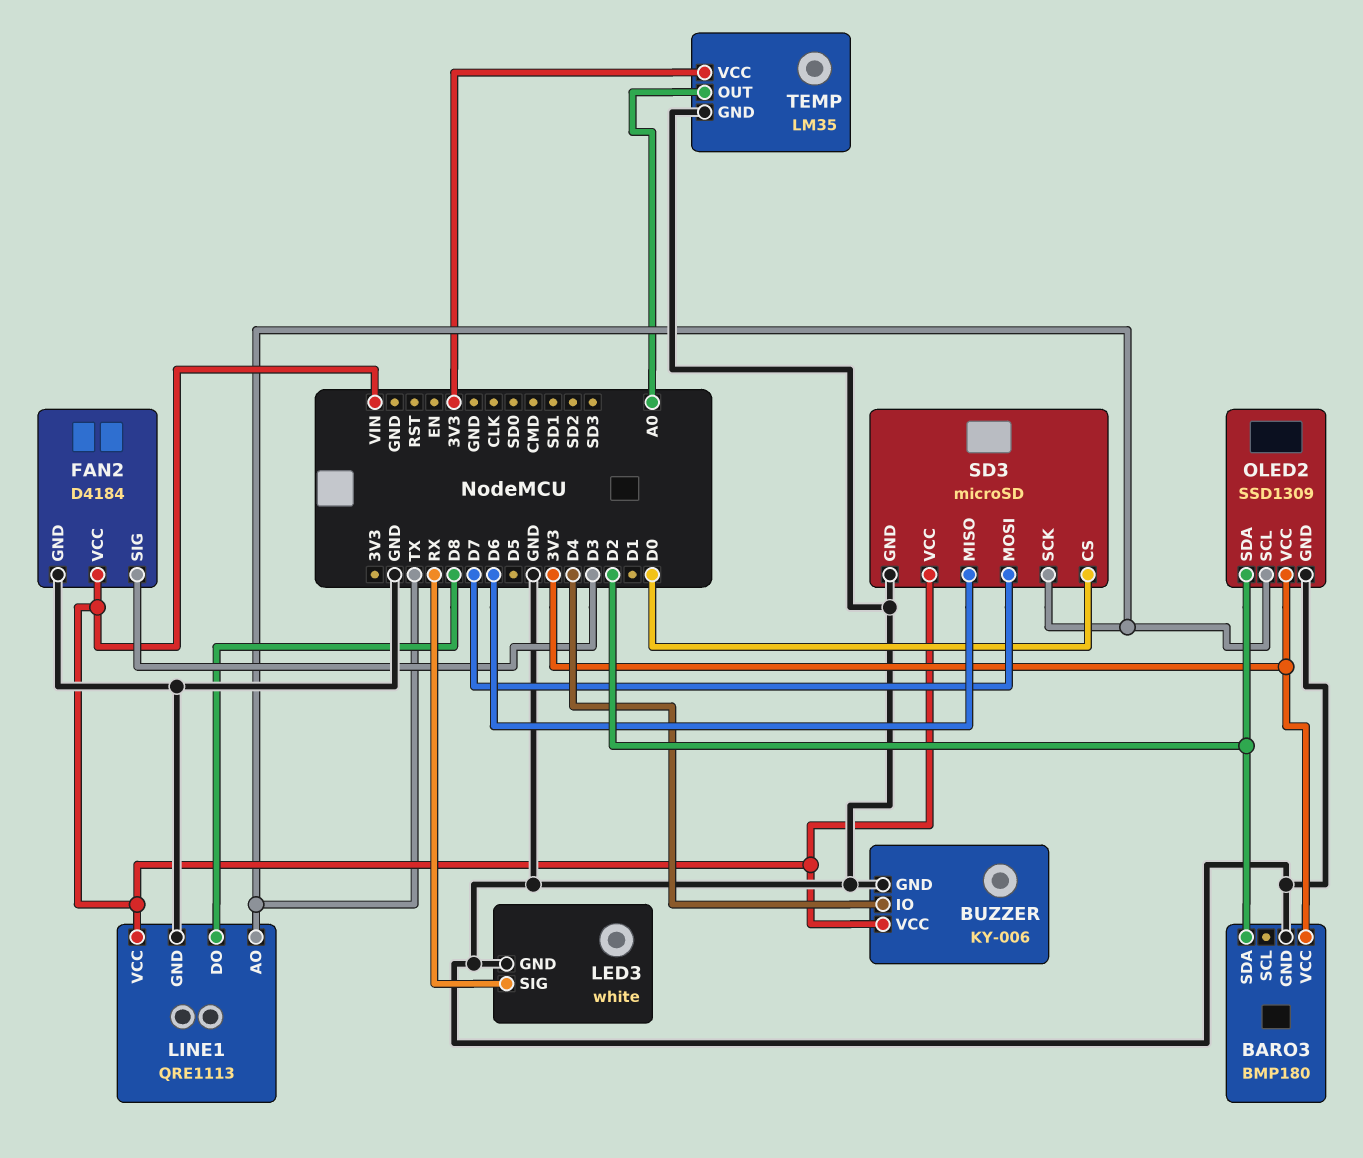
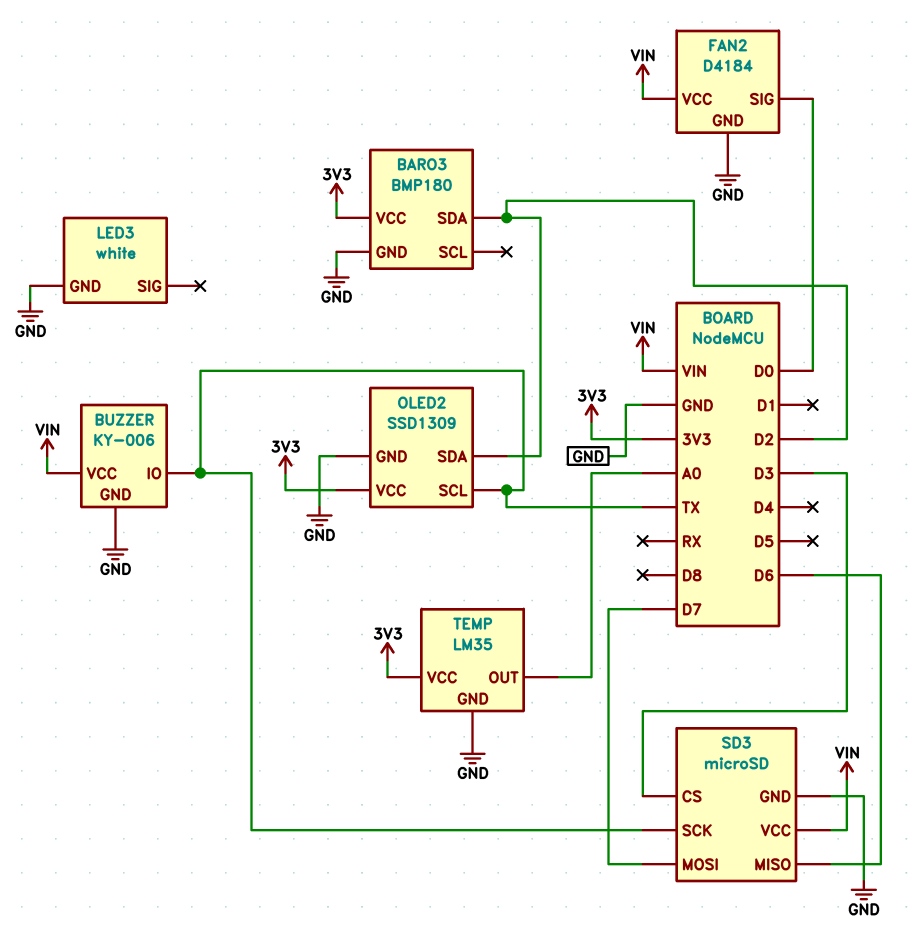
BUZZER pin IO: D4 -> TX
FAN2 pin SIG: D3 -> D0
LED3 pin SIG: RX -> none
LINE1: QRE1113 -> none
LINE1 pin AO: TX -> none
LINE1 pin DO: D8 -> none
LINE1 pin GND: GND -> none
LINE1 pin VCC: VIN -> none
SD3 pin CS: D0 -> D3

